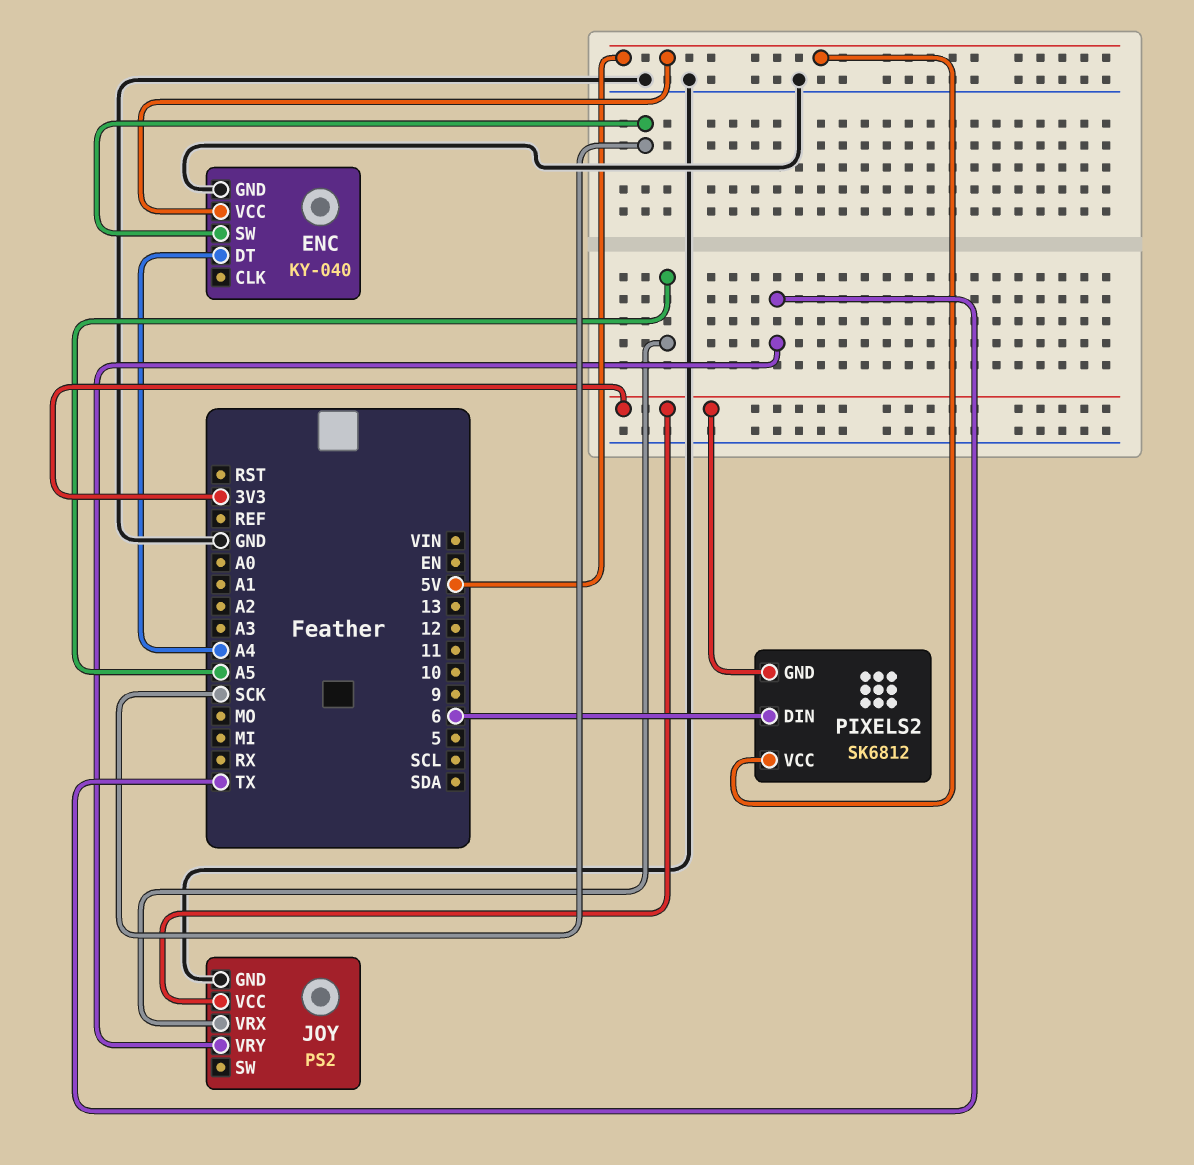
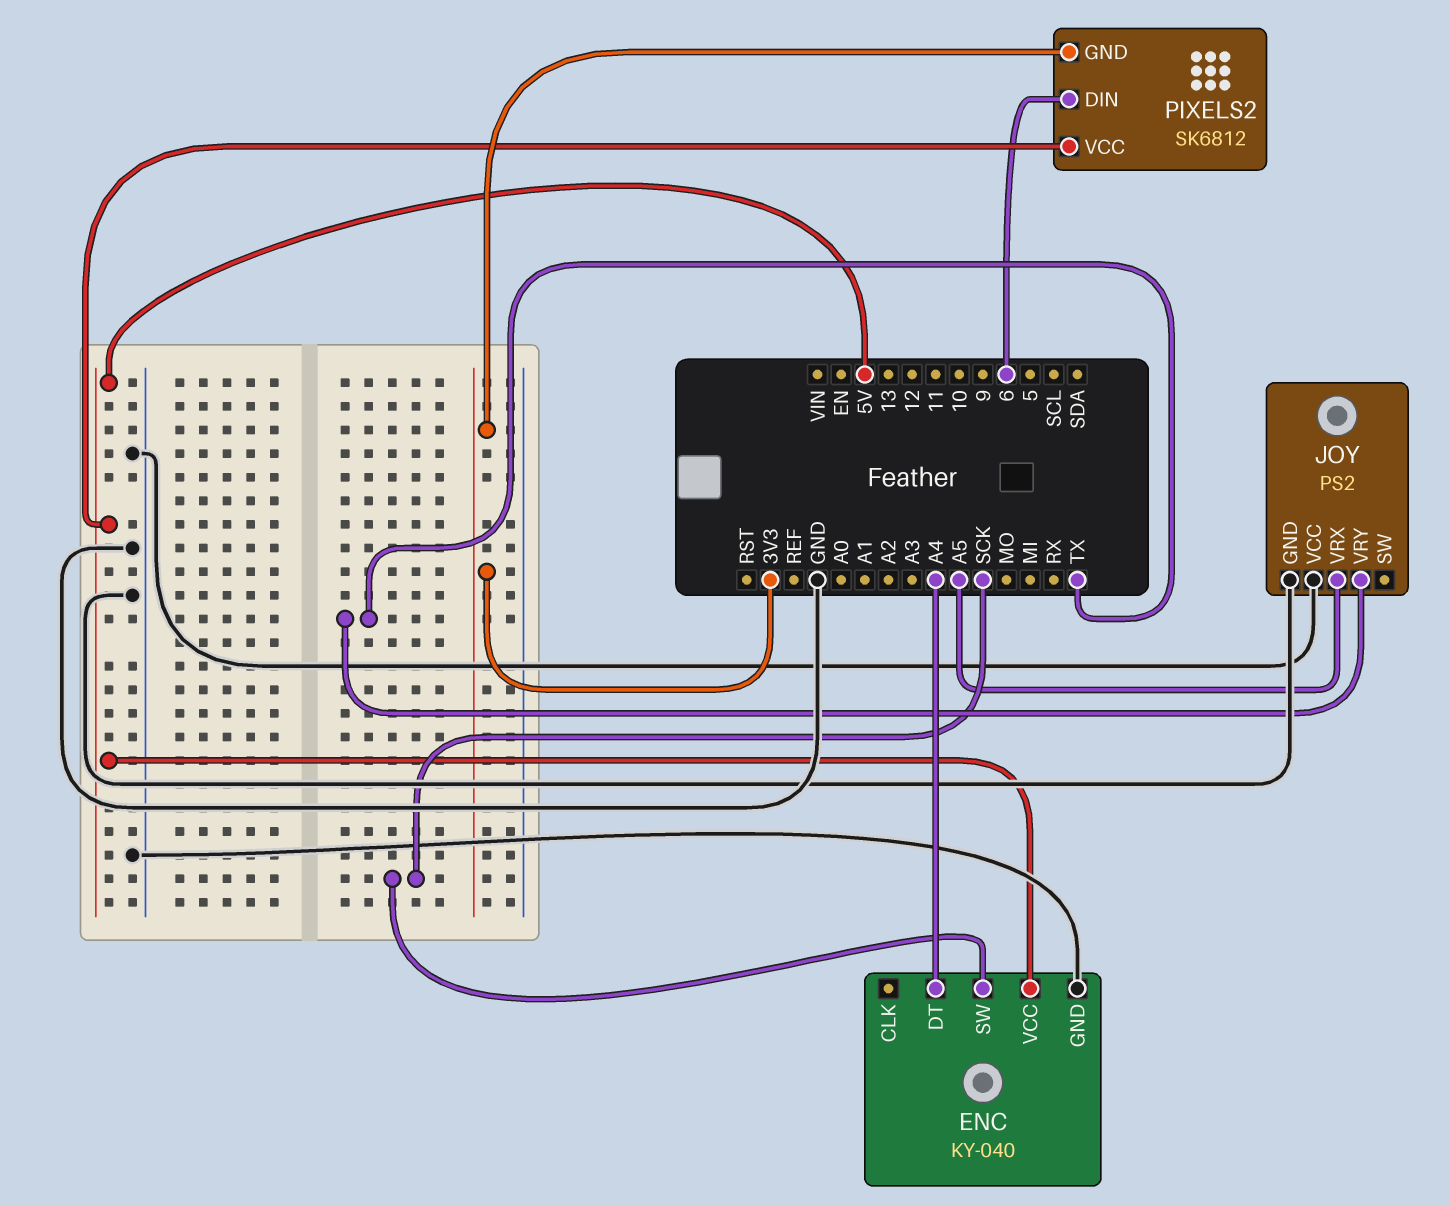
JOY pin VCC: 3V3 -> GND

